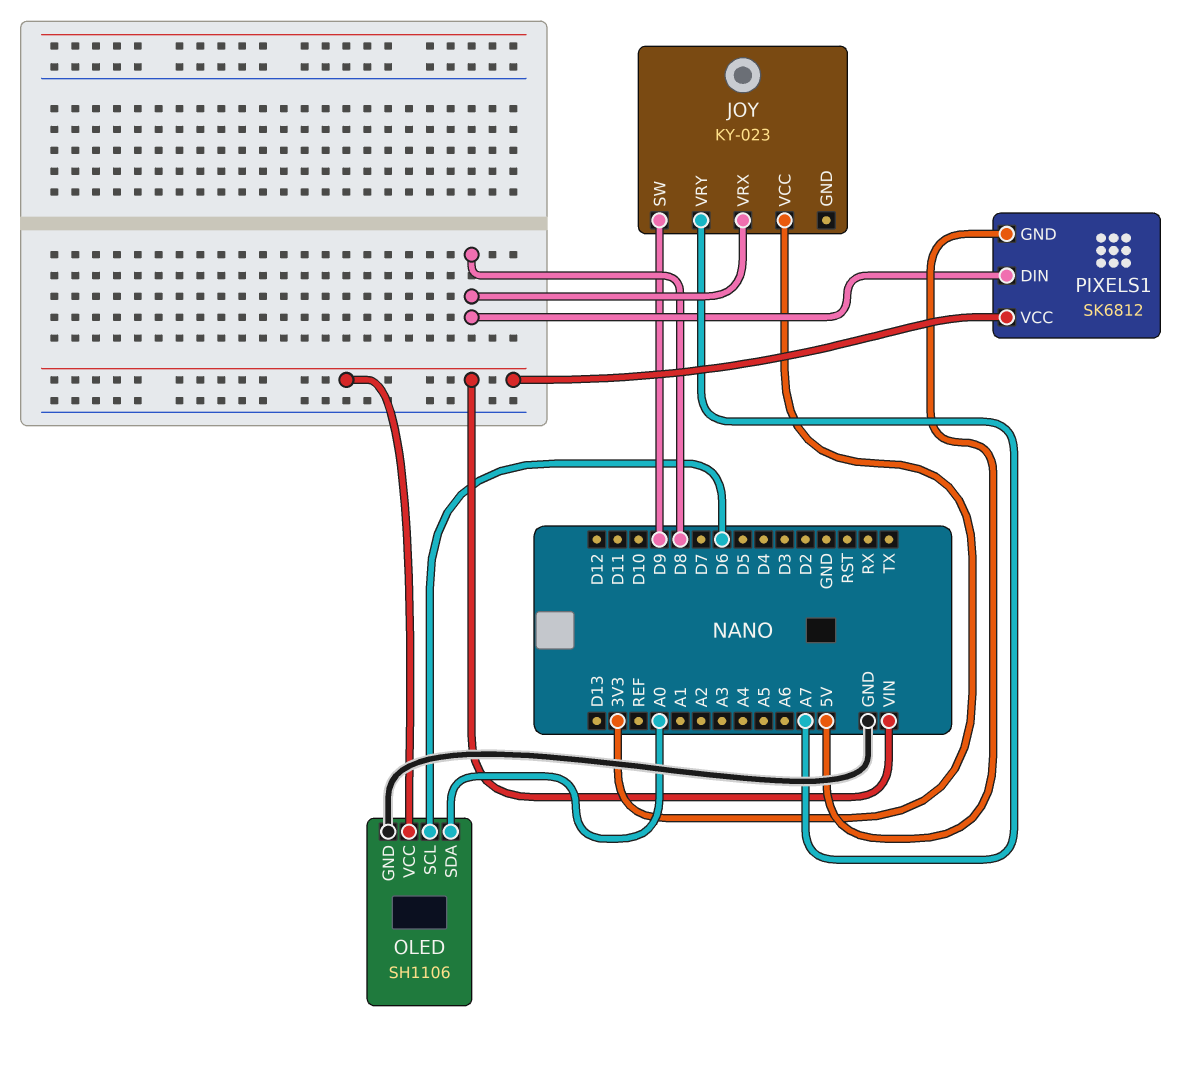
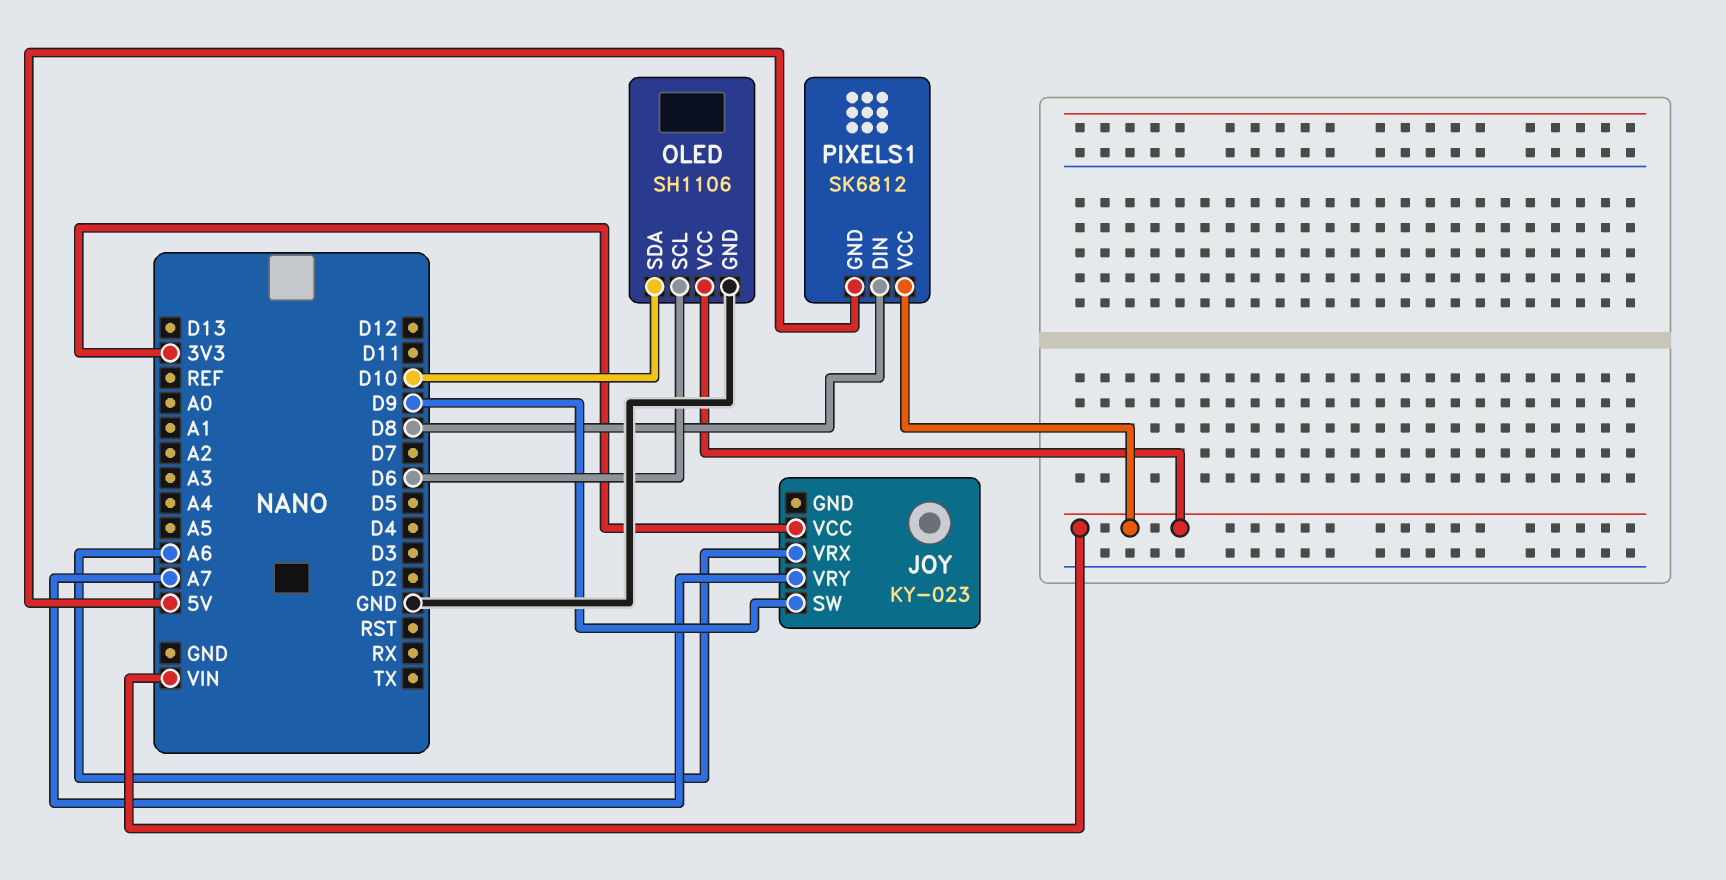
JOY pin VRX: D8 -> A6
OLED pin SDA: A0 -> D10

